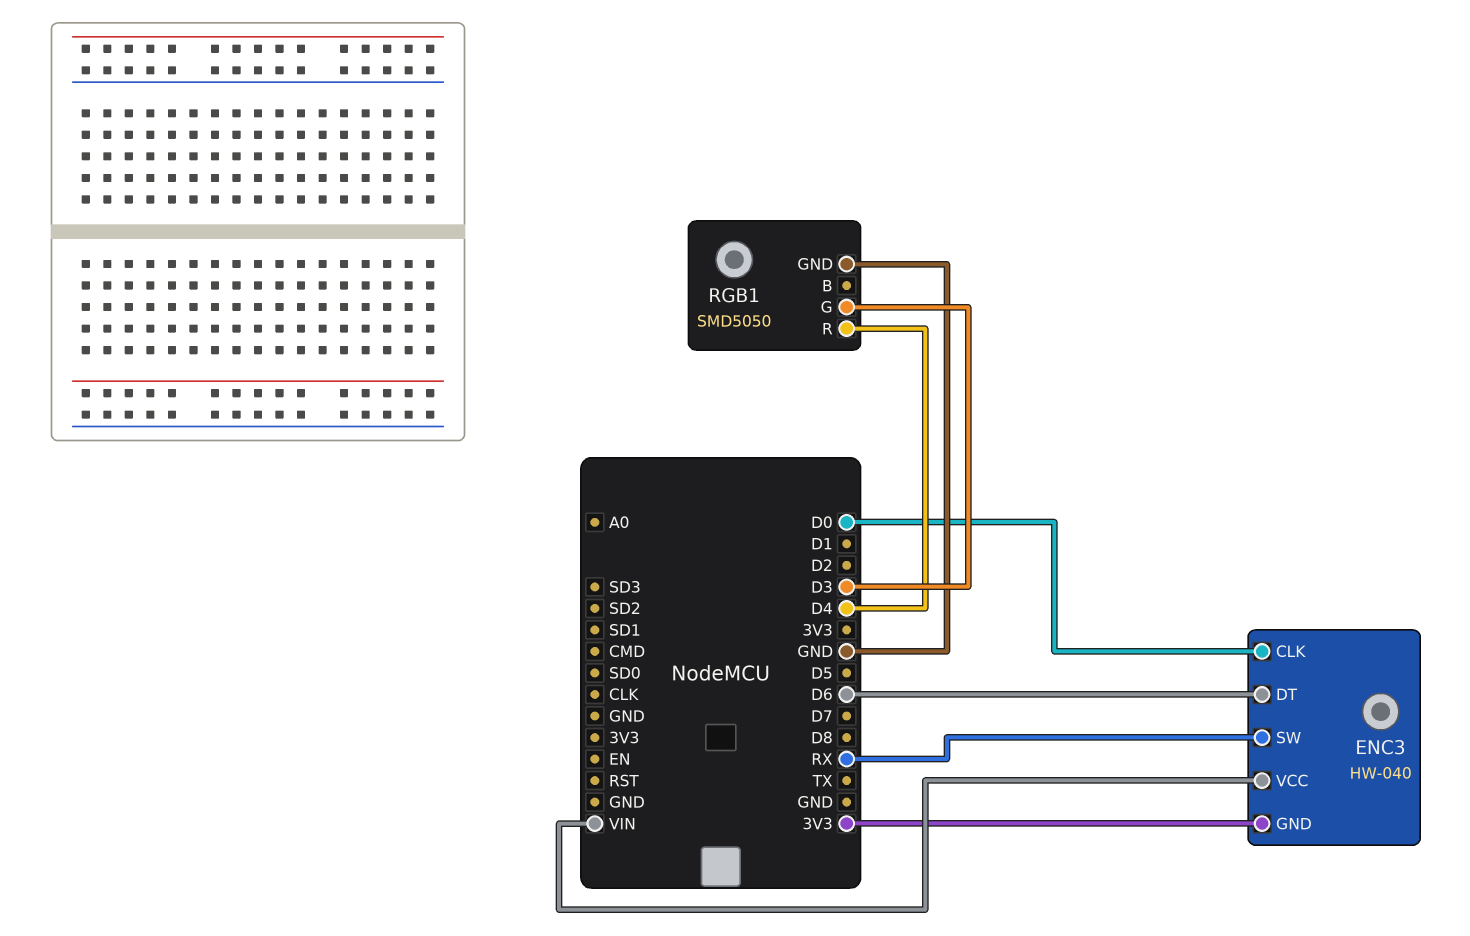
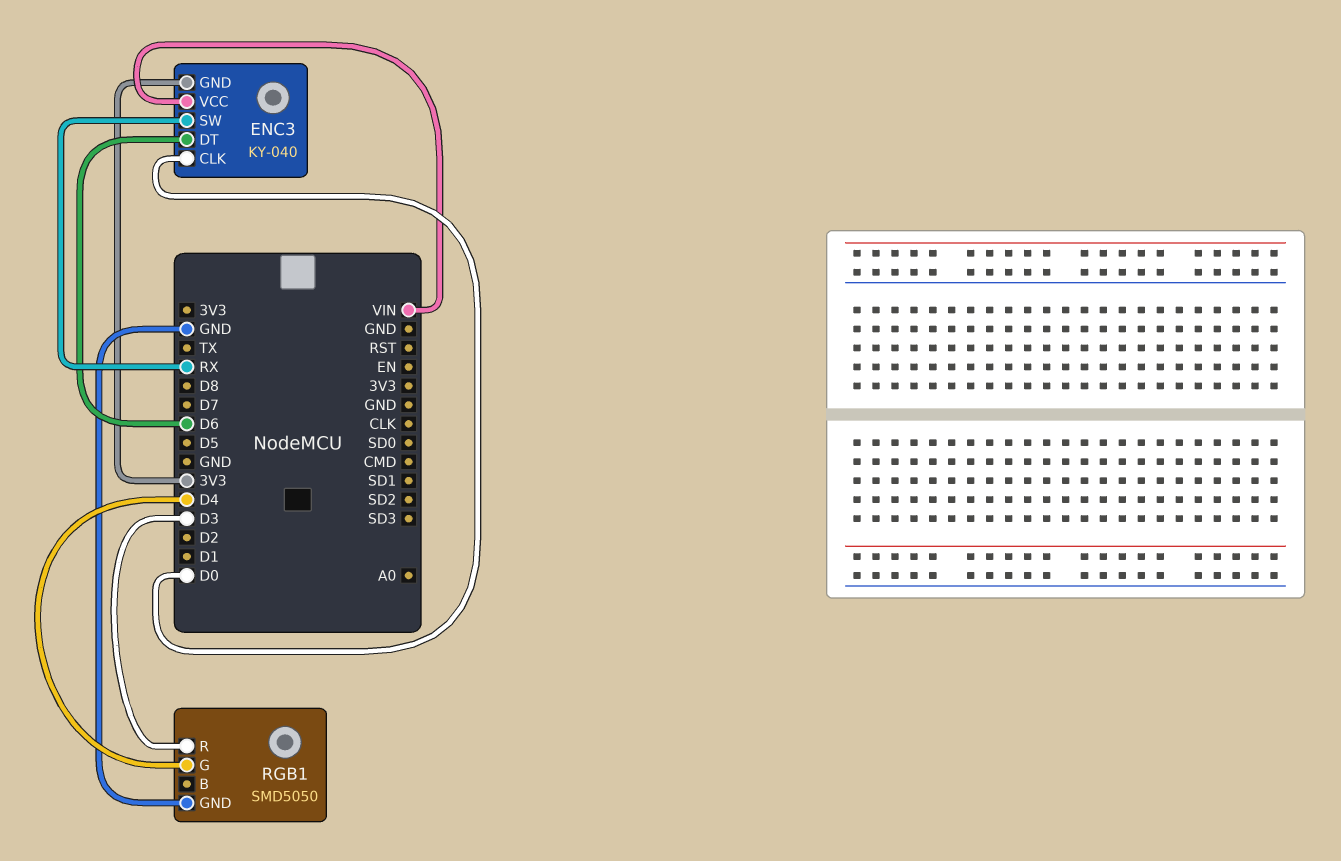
ENC3: HW-040 -> KY-040
RGB1 pin G: D3 -> D4
RGB1 pin R: D4 -> D3

